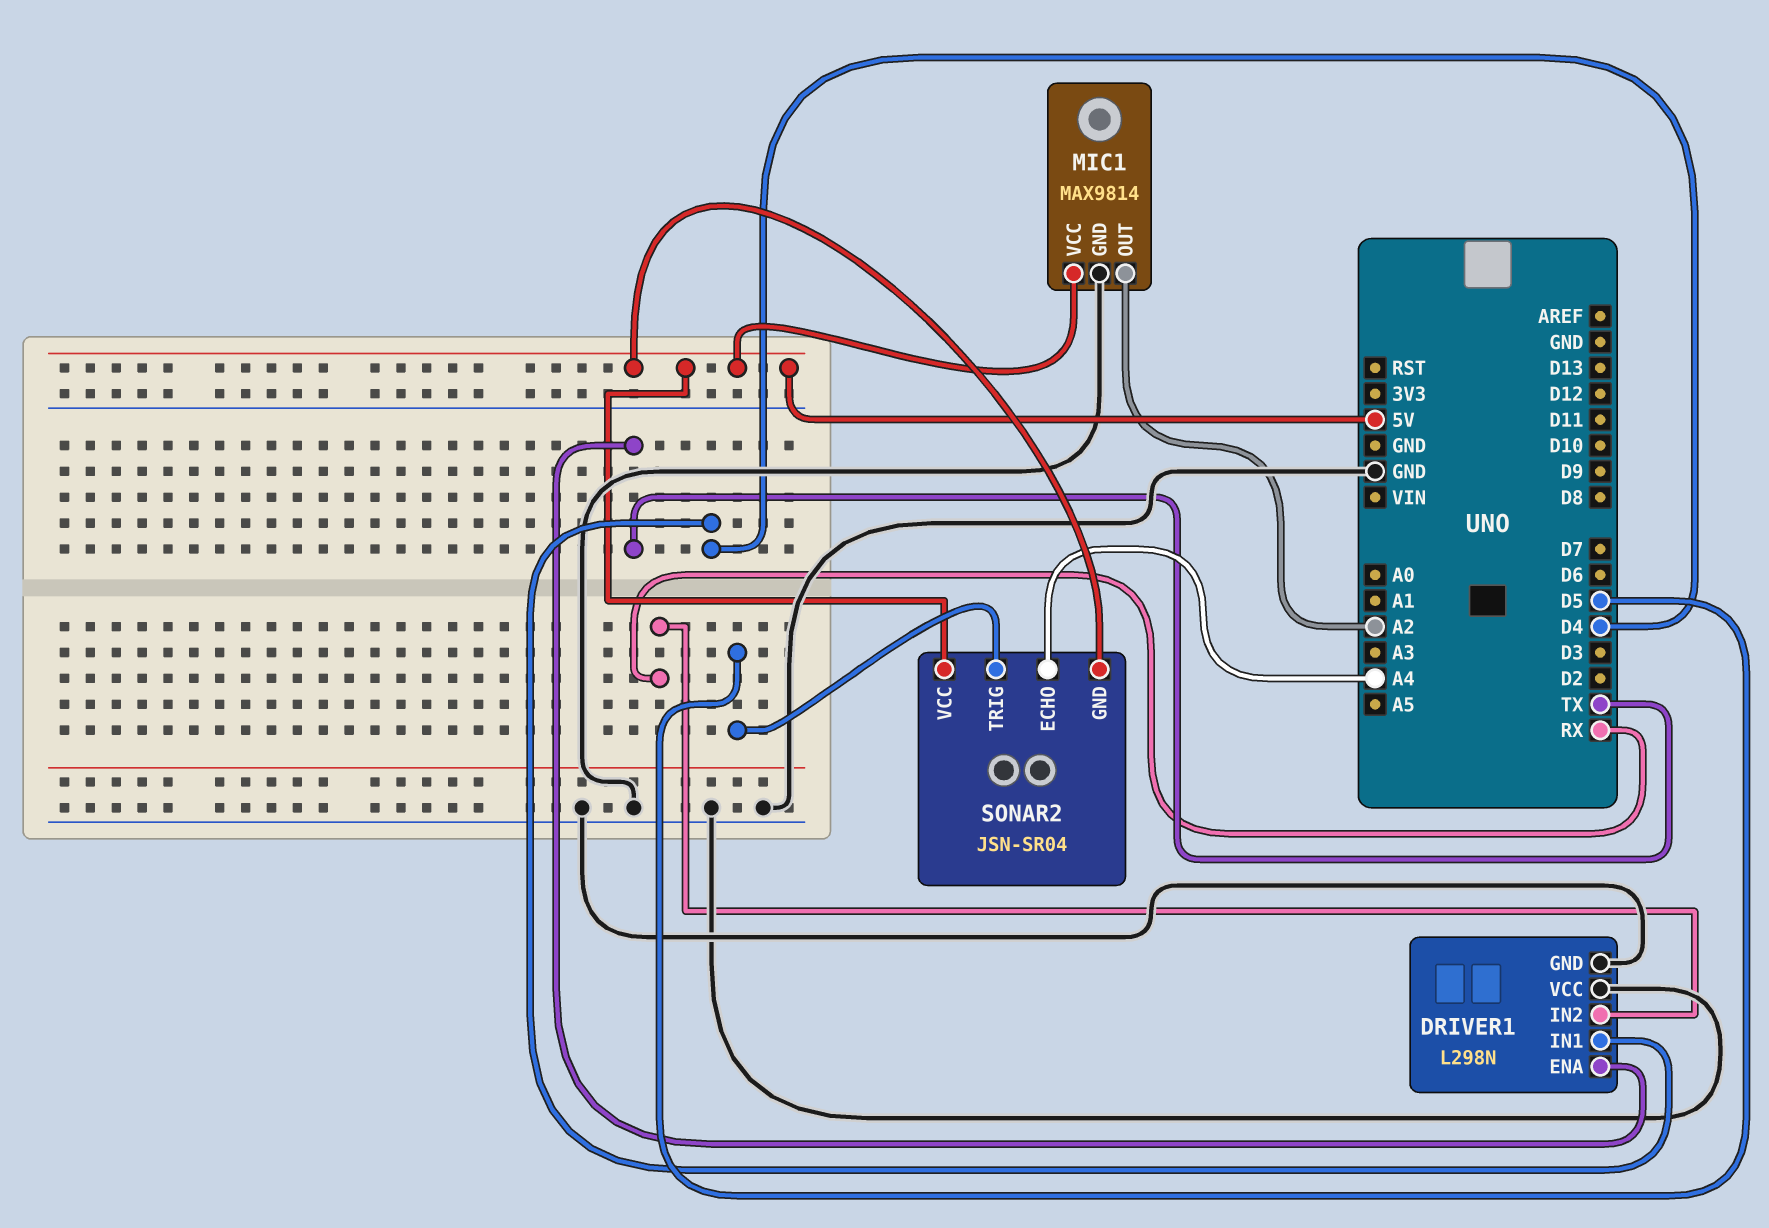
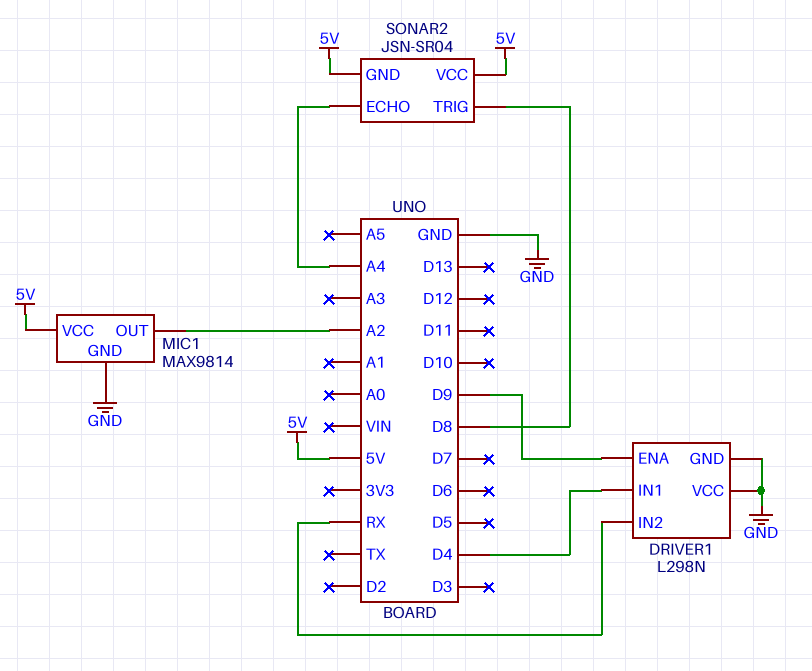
DRIVER1 pin ENA: TX -> D9
SONAR2 pin TRIG: D5 -> D8

